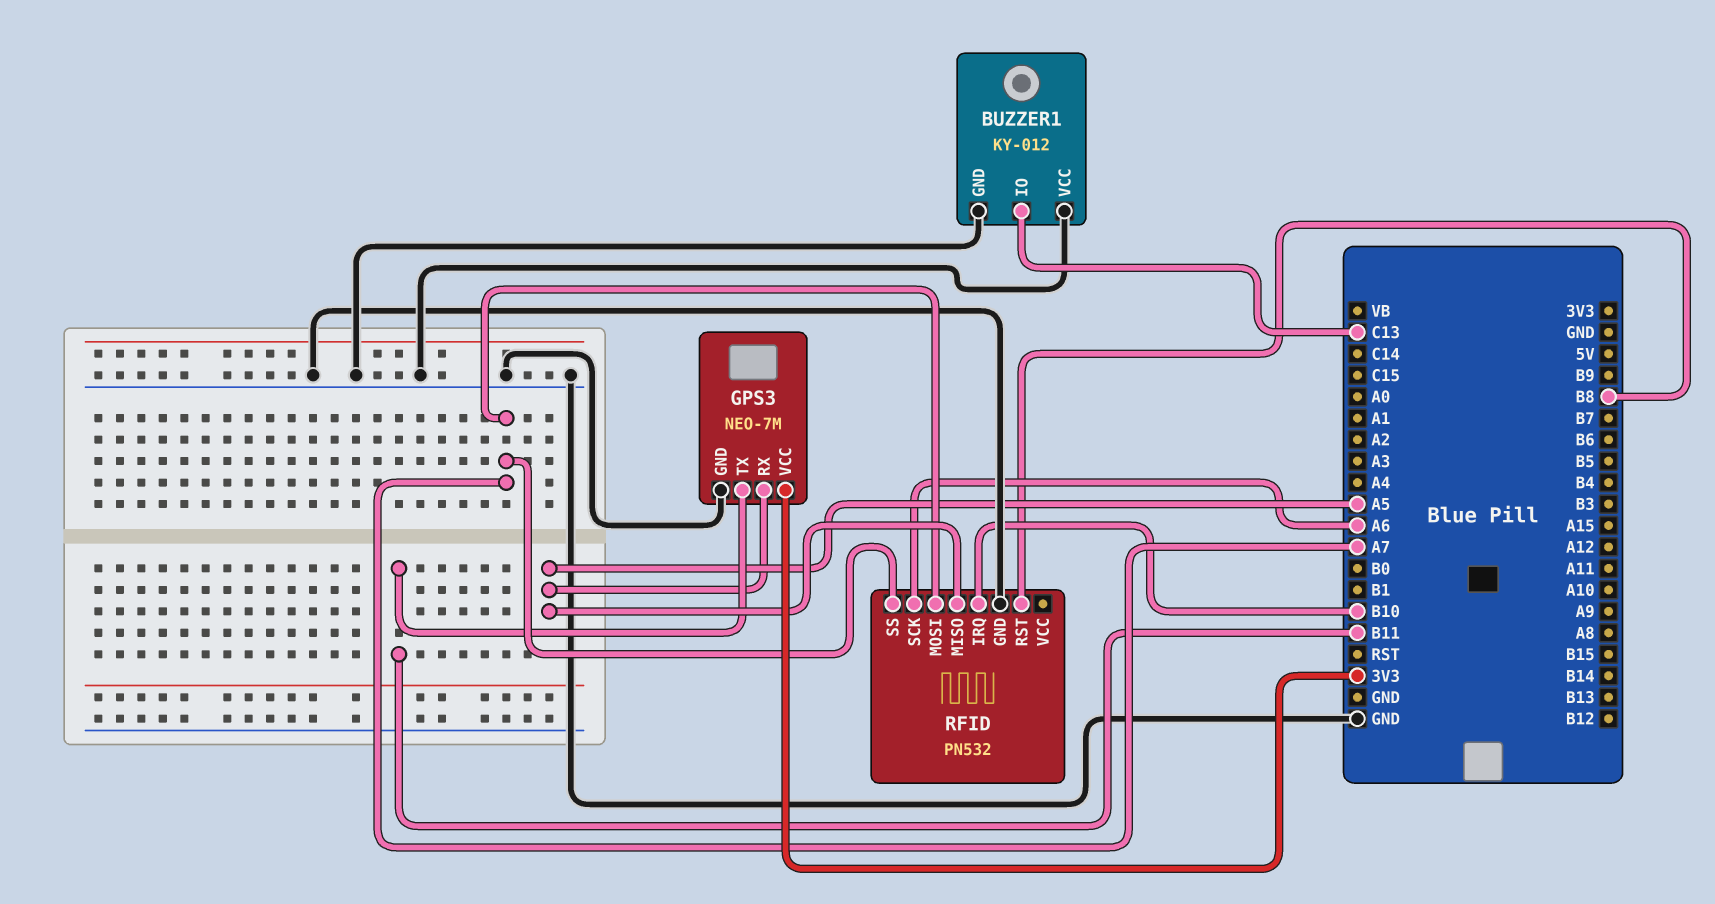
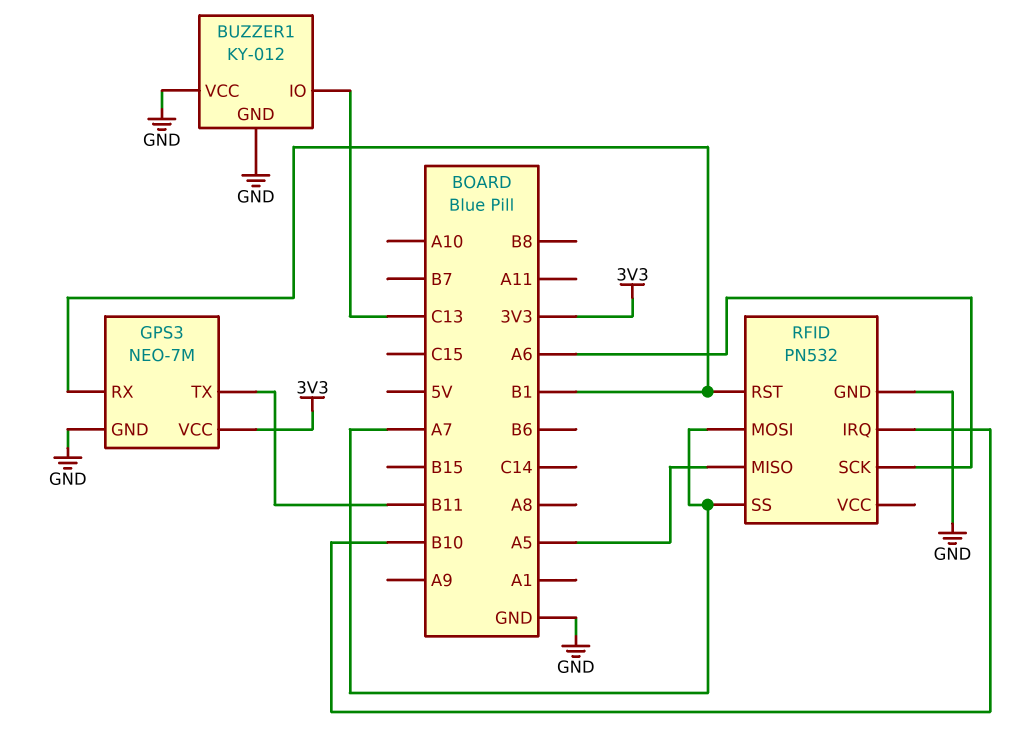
GPS3 pin RX: A5 -> B1
RFID pin RST: B8 -> B1

